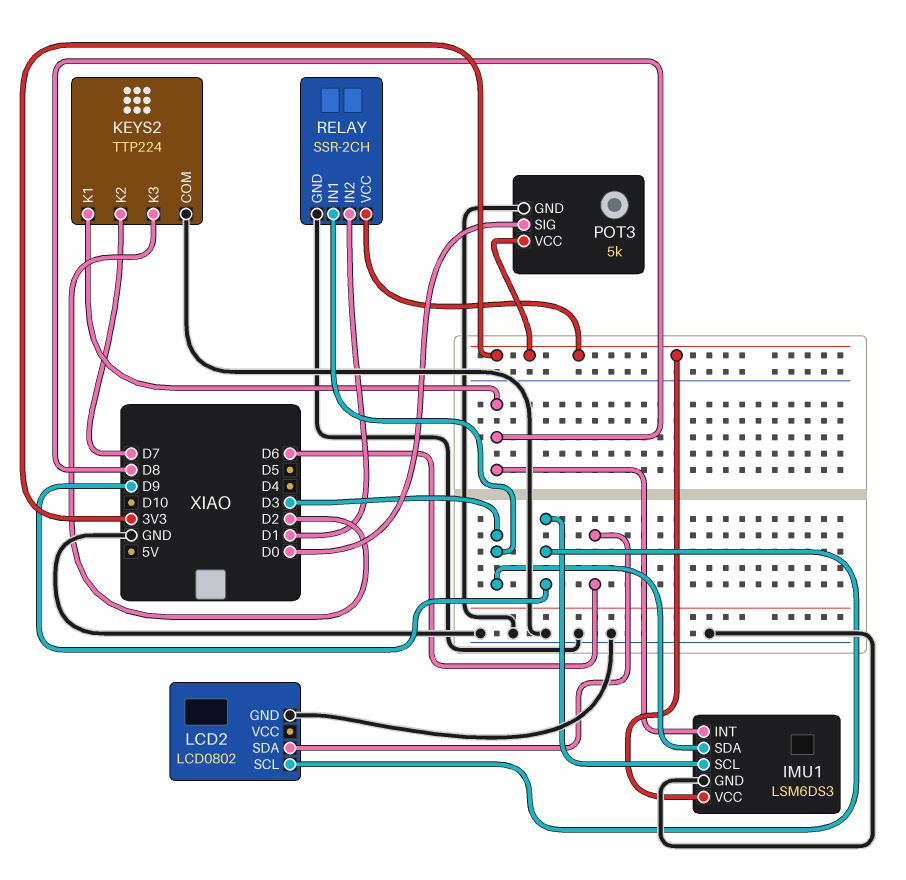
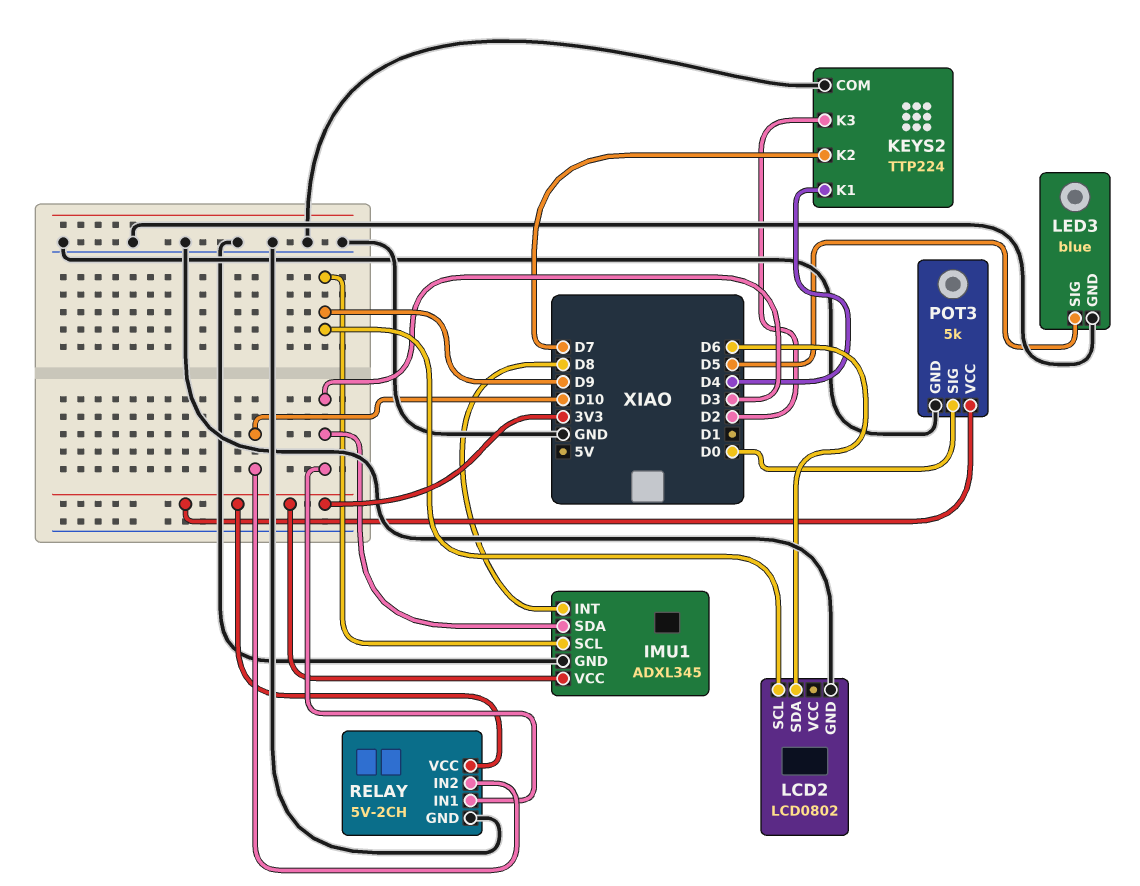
IMU1: LSM6DS3 -> ADXL345
KEYS2 pin K1: D8 -> D4
LED3: none -> blue
LED3 pin GND: none -> GND
LED3 pin SIG: none -> D5
RELAY: SSR-2CH -> 5V-2CH
RELAY pin IN2: D1 -> D10

